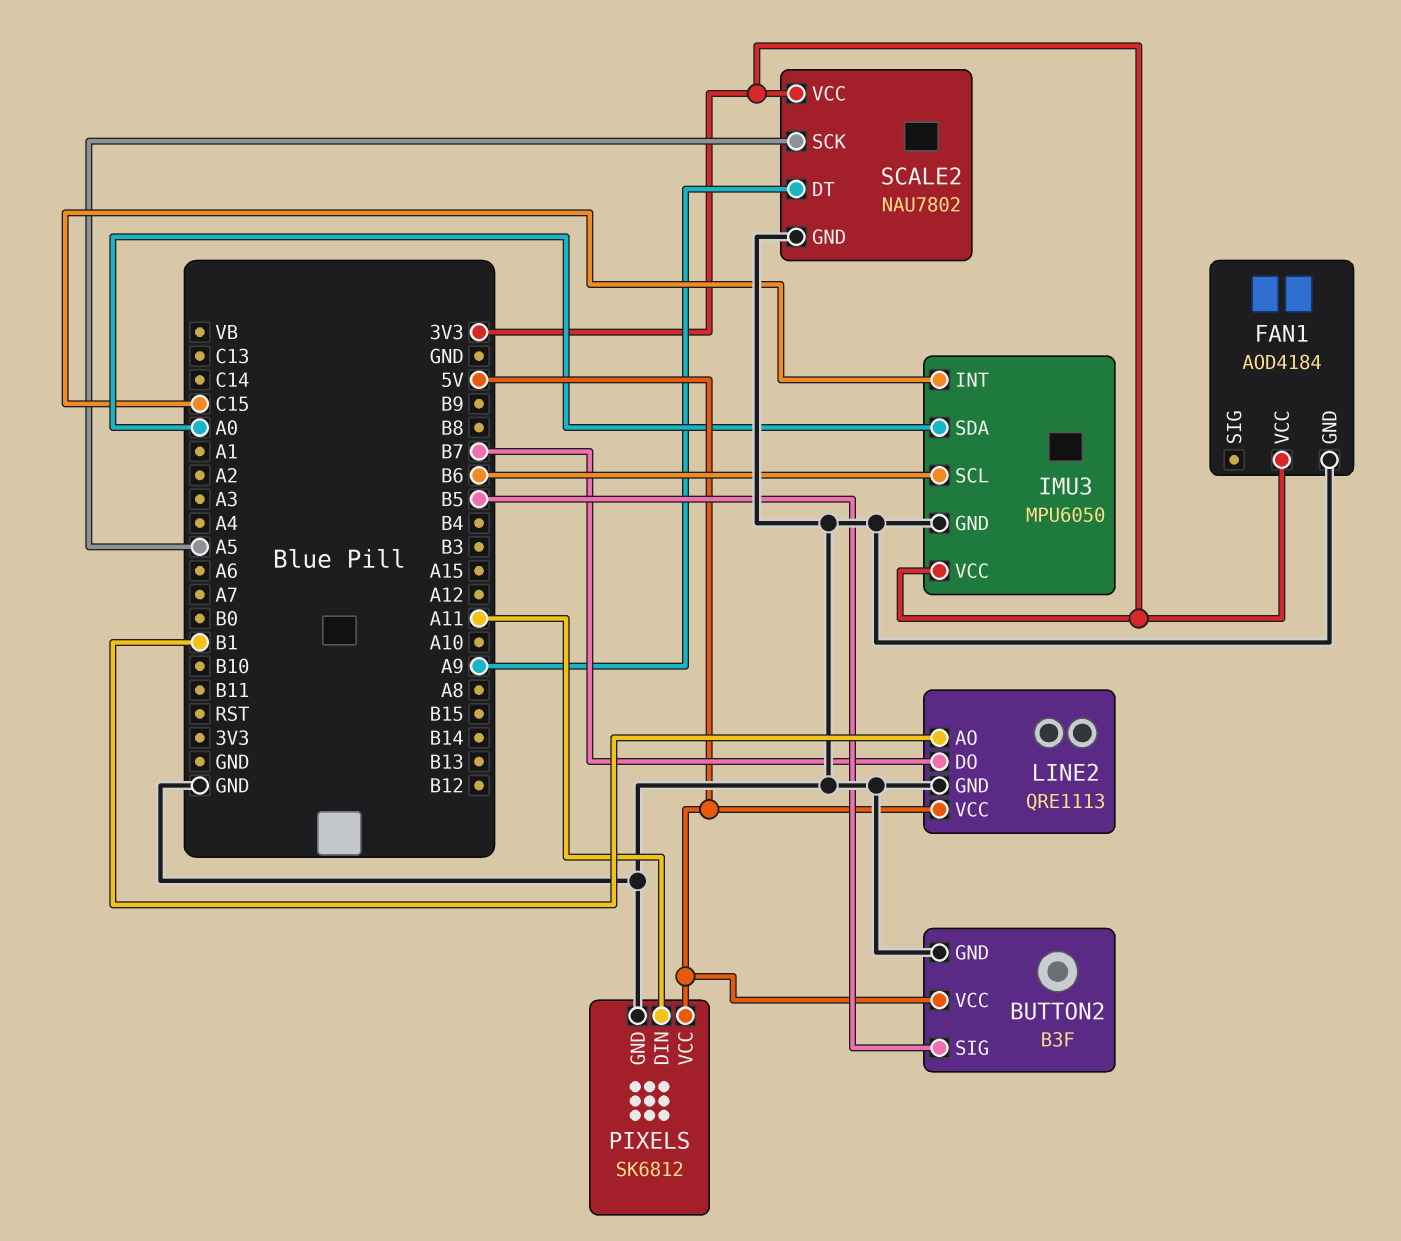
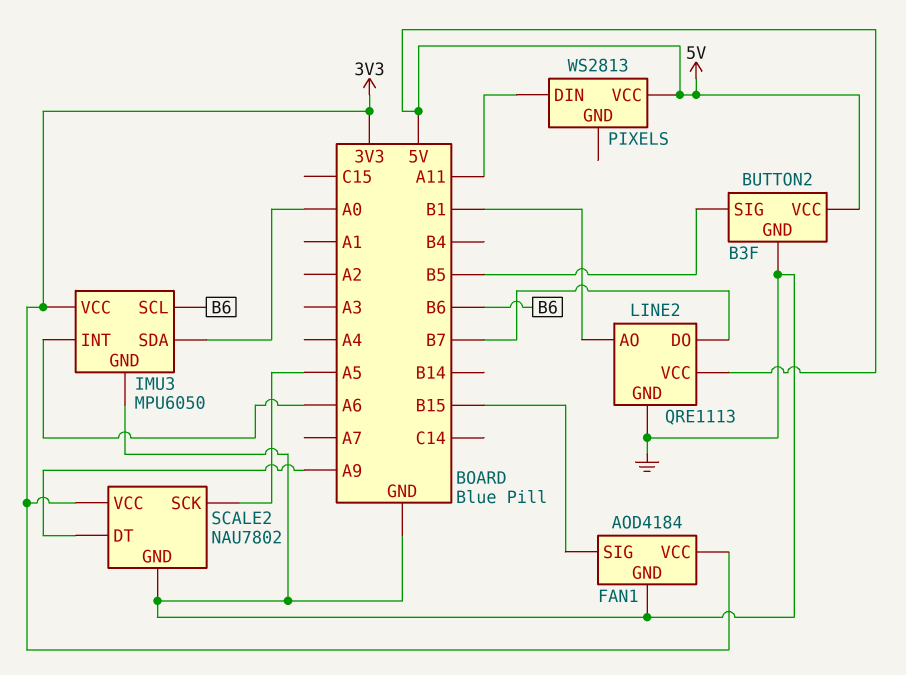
FAN1 pin SIG: none -> B15
IMU3 pin INT: C15 -> A6
PIXELS: SK6812 -> WS2813
PIXELS pin GND: GND -> none

